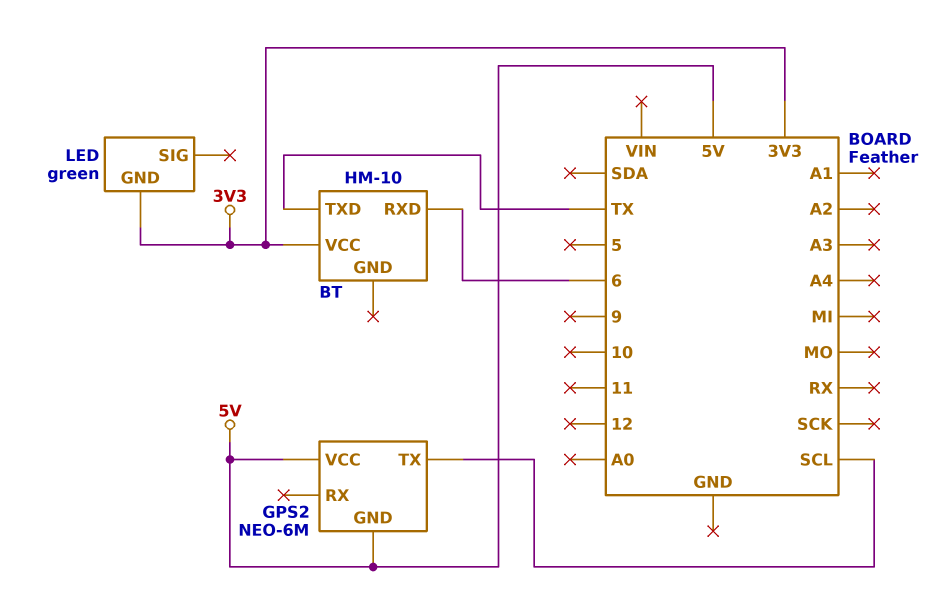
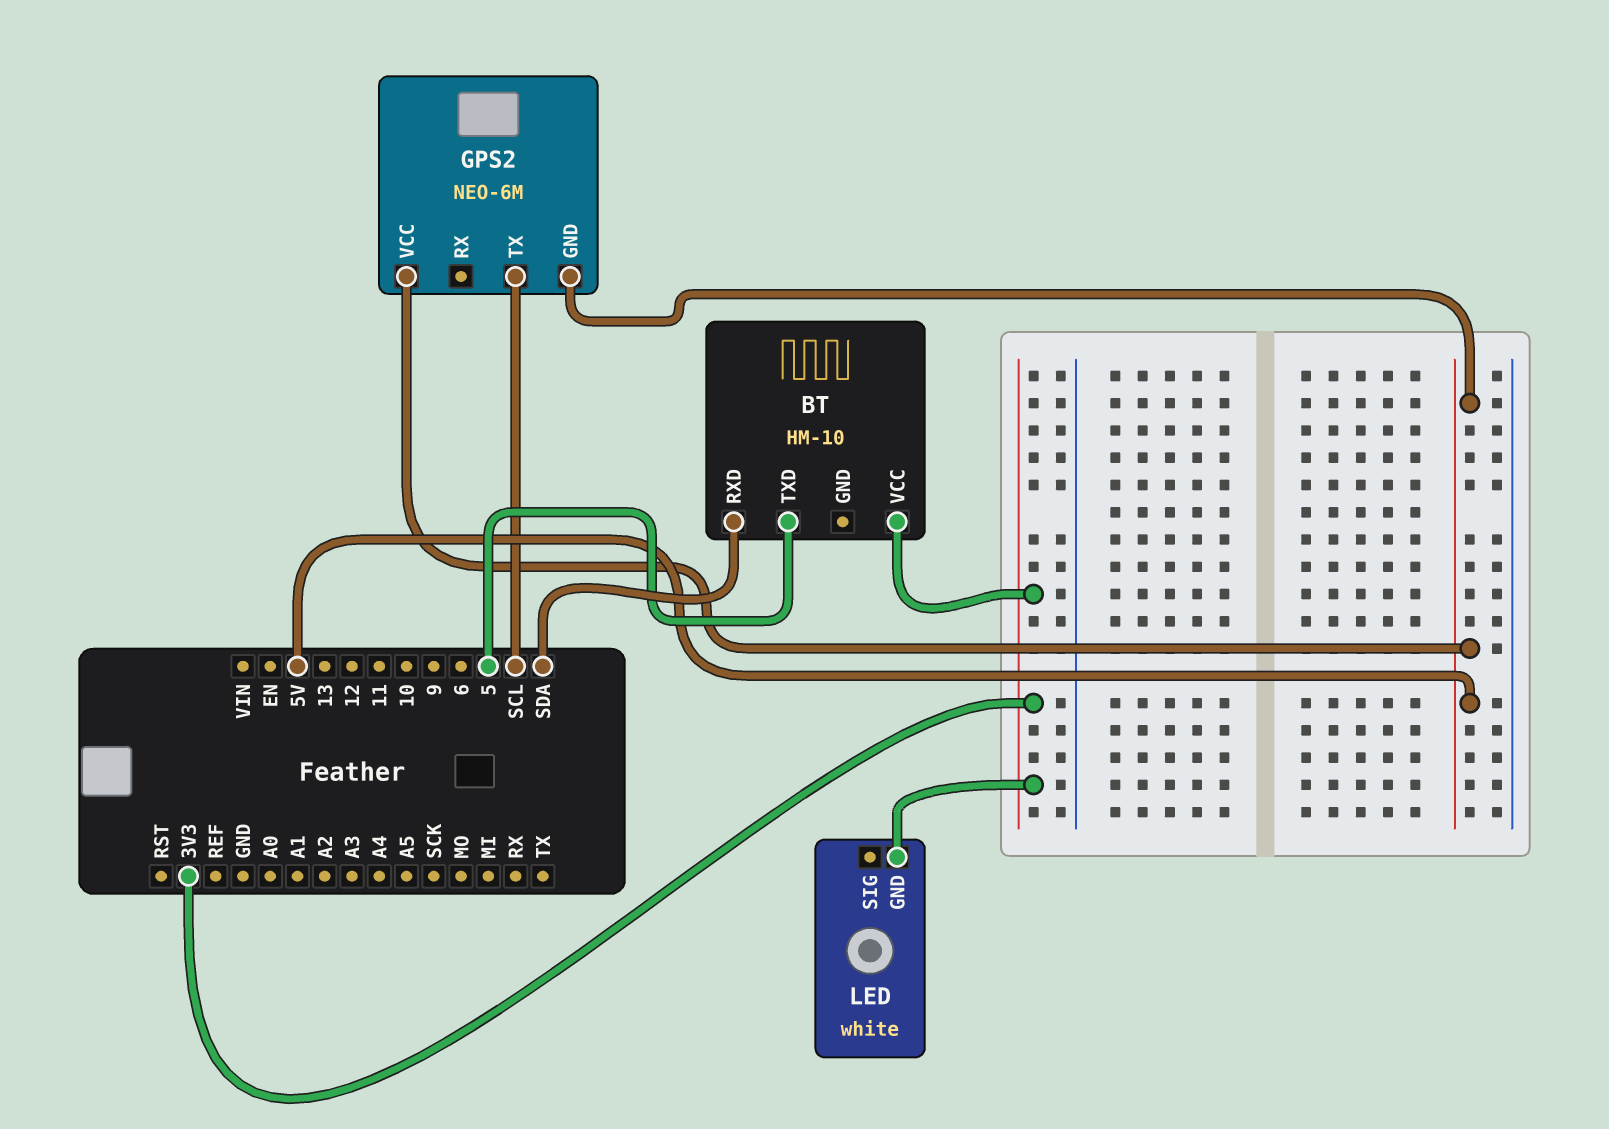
BT pin RXD: 6 -> SDA
BT pin TXD: TX -> 5
LED: green -> white

